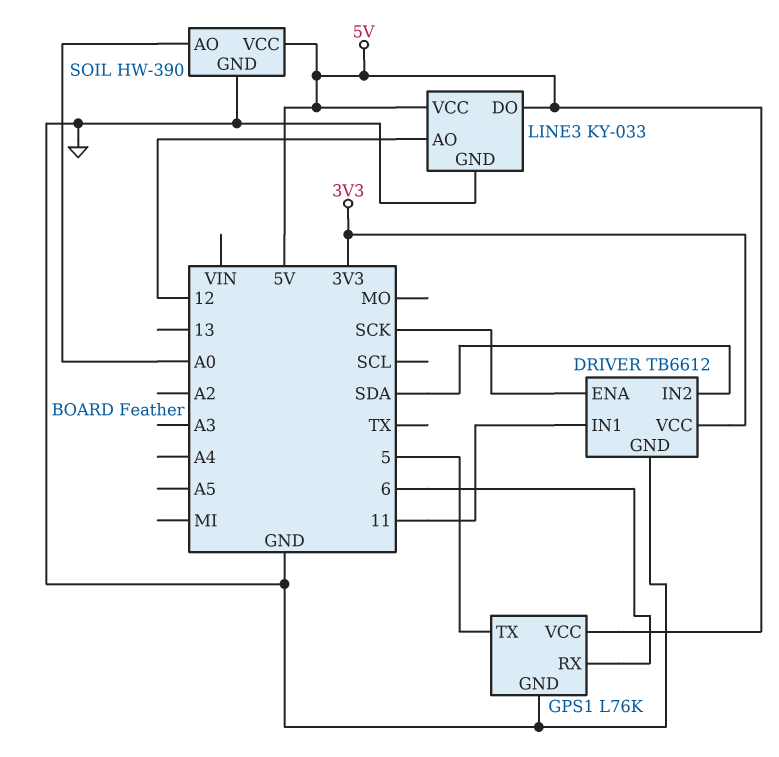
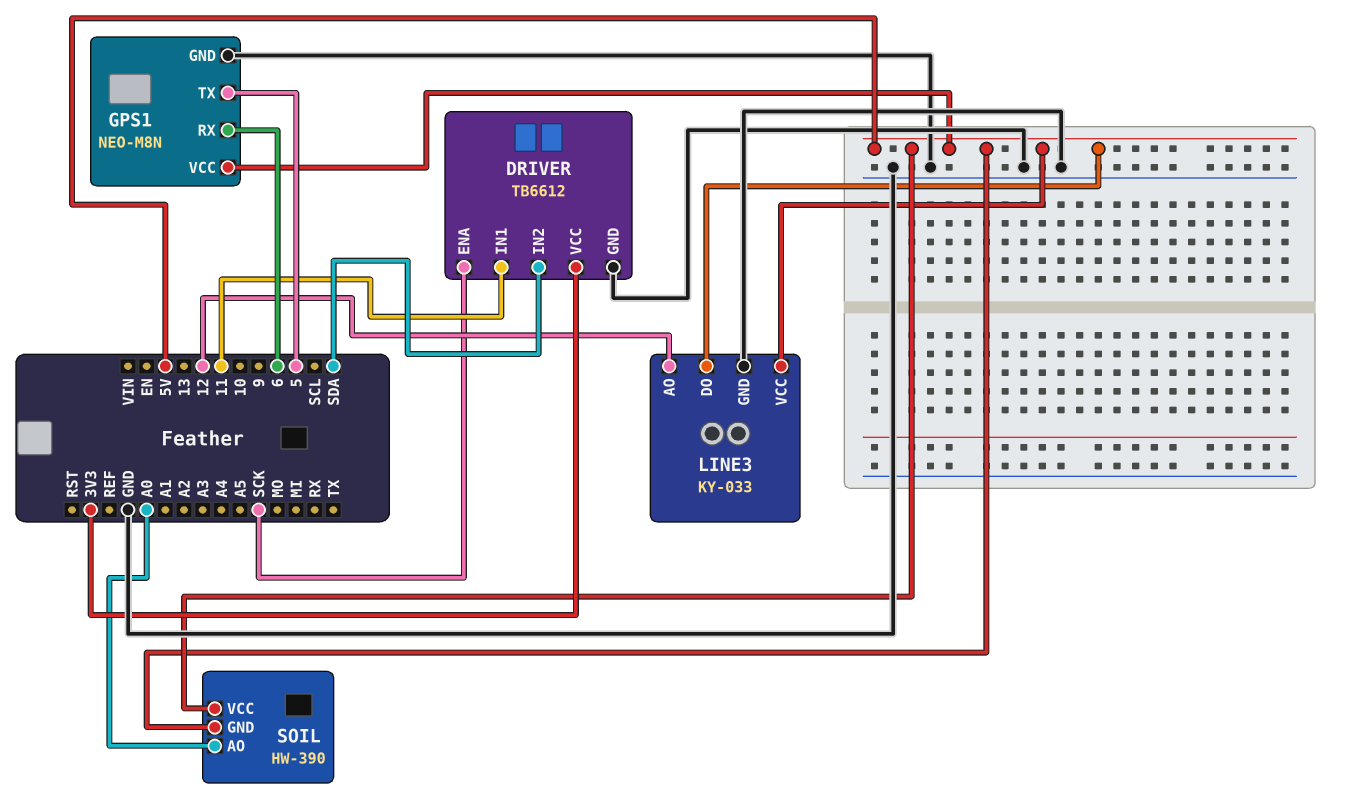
GPS1: L76K -> NEO-M8N
SOIL pin GND: GND -> 5V

